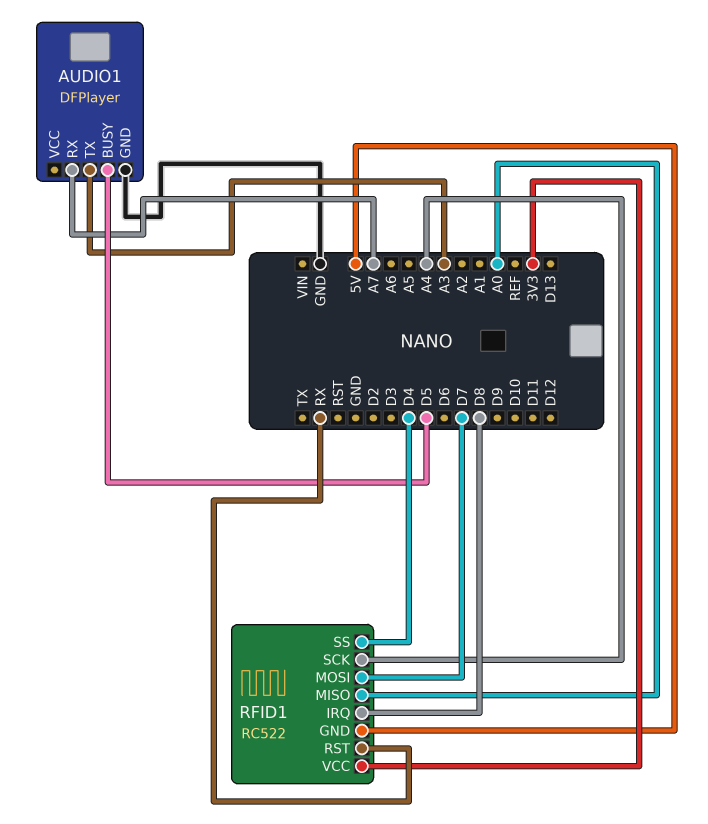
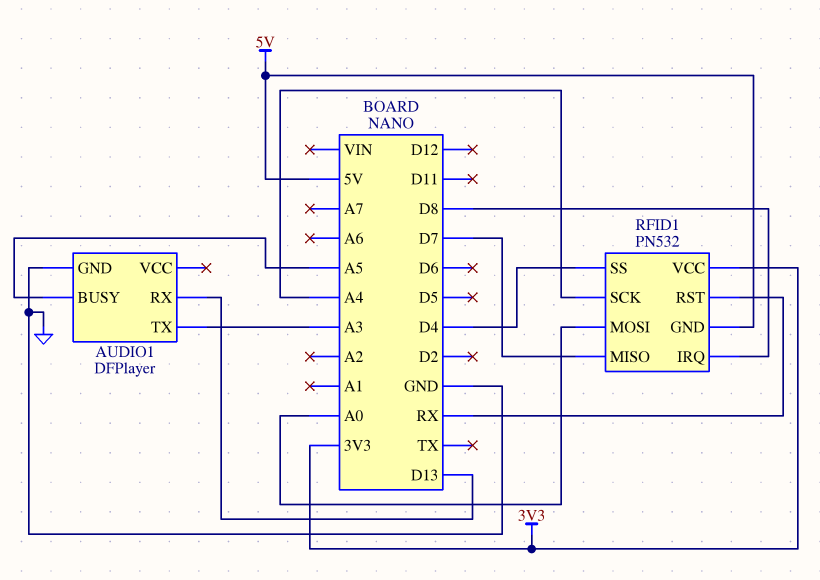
AUDIO1 pin BUSY: D5 -> A5
AUDIO1 pin RX: A7 -> D13
RFID1: RC522 -> PN532
RFID1 pin MISO: A0 -> D7
RFID1 pin MOSI: D7 -> A0

